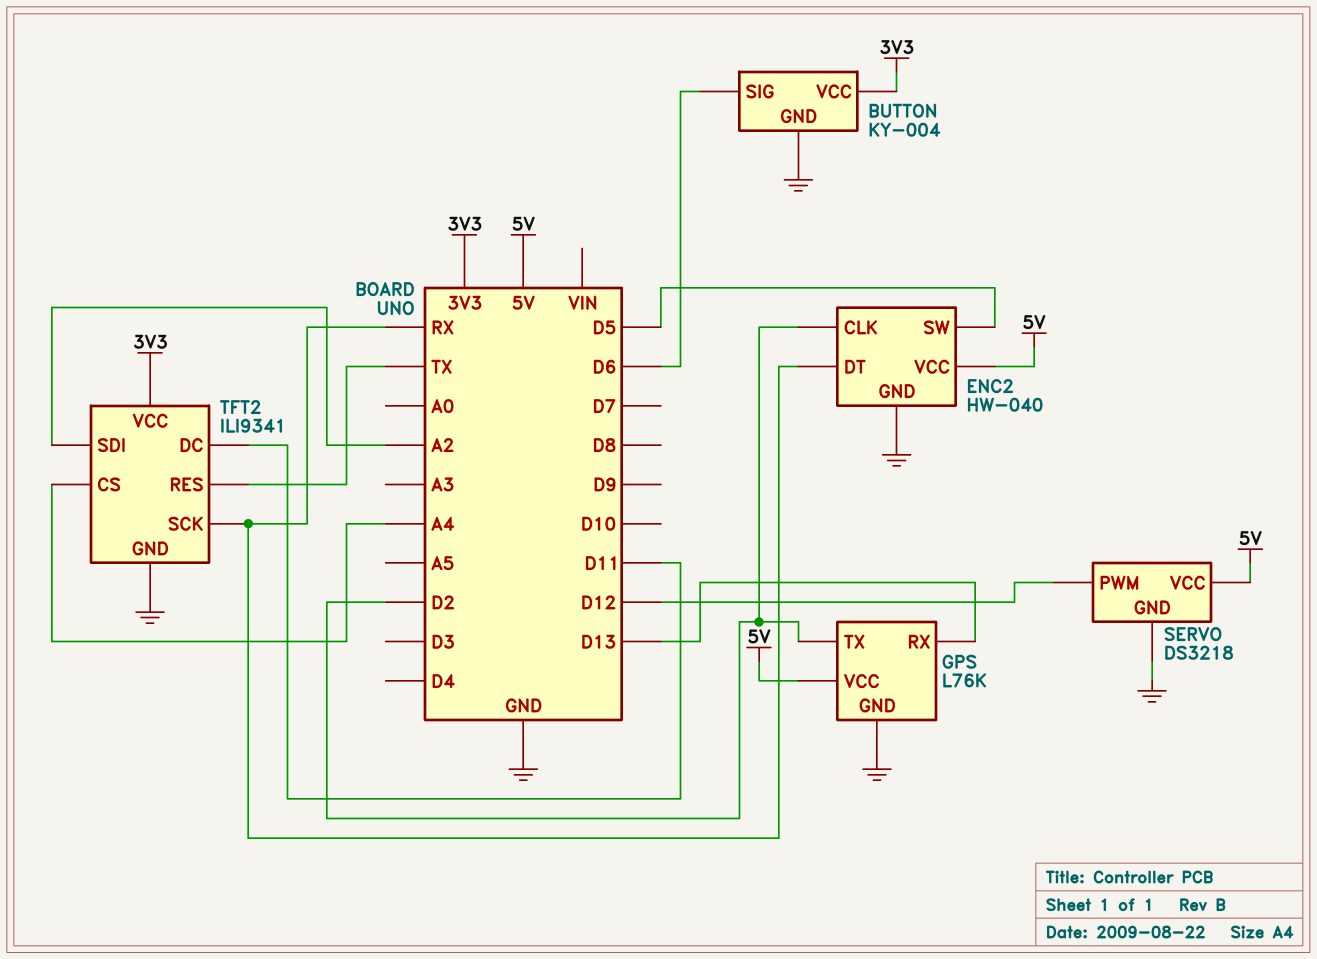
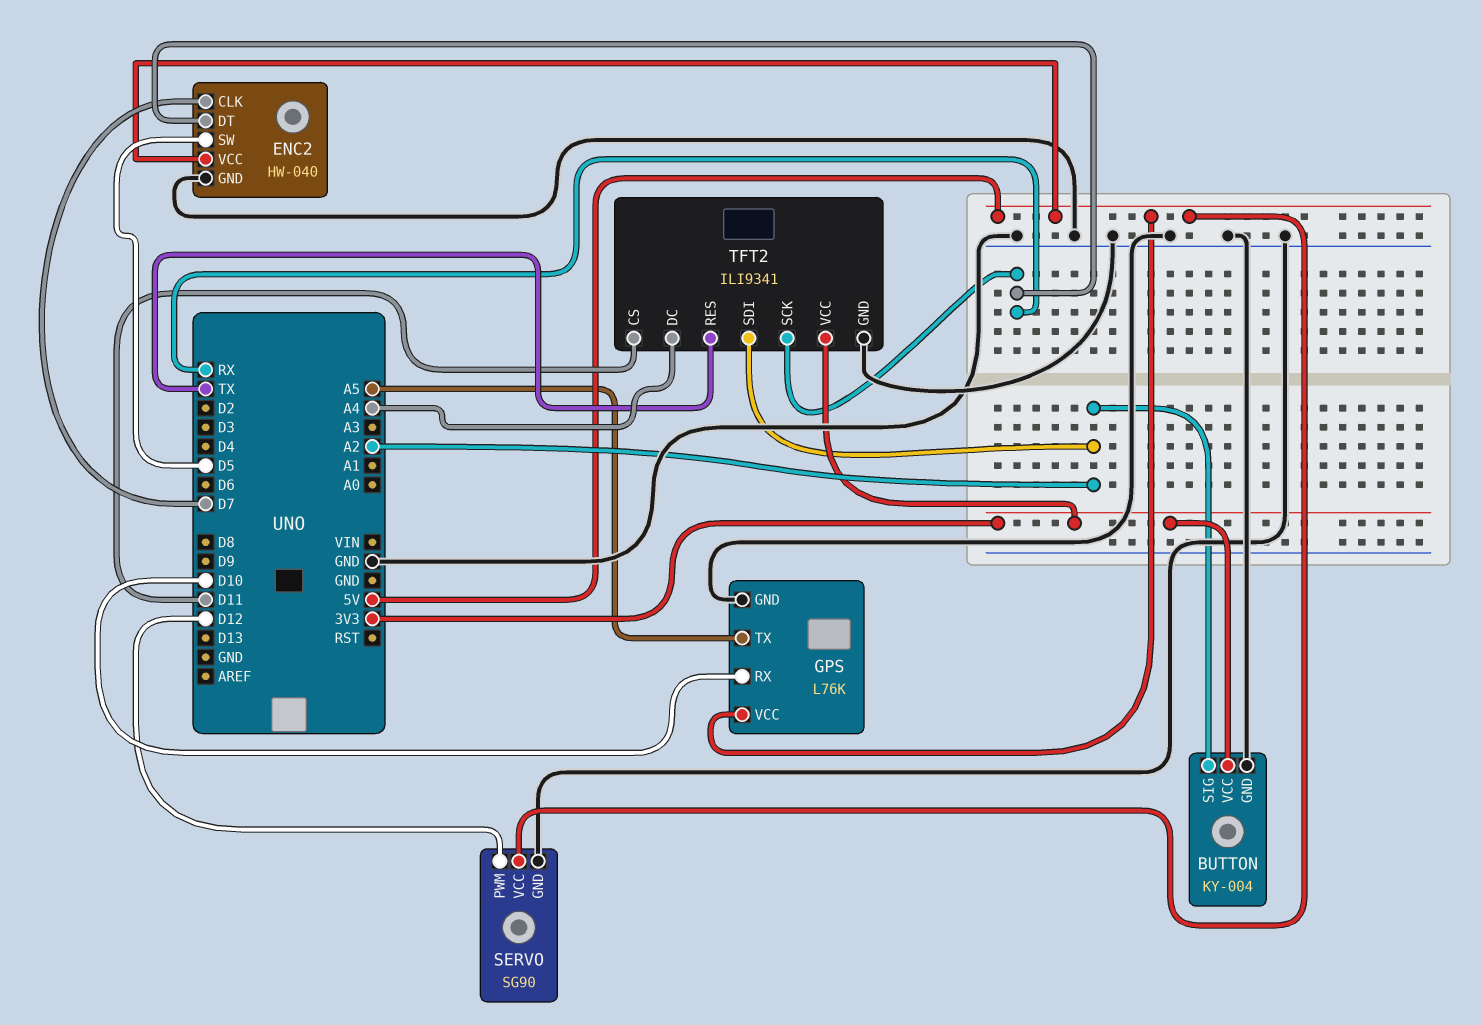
BUTTON pin SIG: D6 -> A2
ENC2 pin CLK: D2 -> D7
GPS pin RX: D13 -> D10
GPS pin TX: D2 -> A5
SERVO: DS3218 -> SG90
TFT2 pin CS: A4 -> D11
TFT2 pin DC: D11 -> A4

